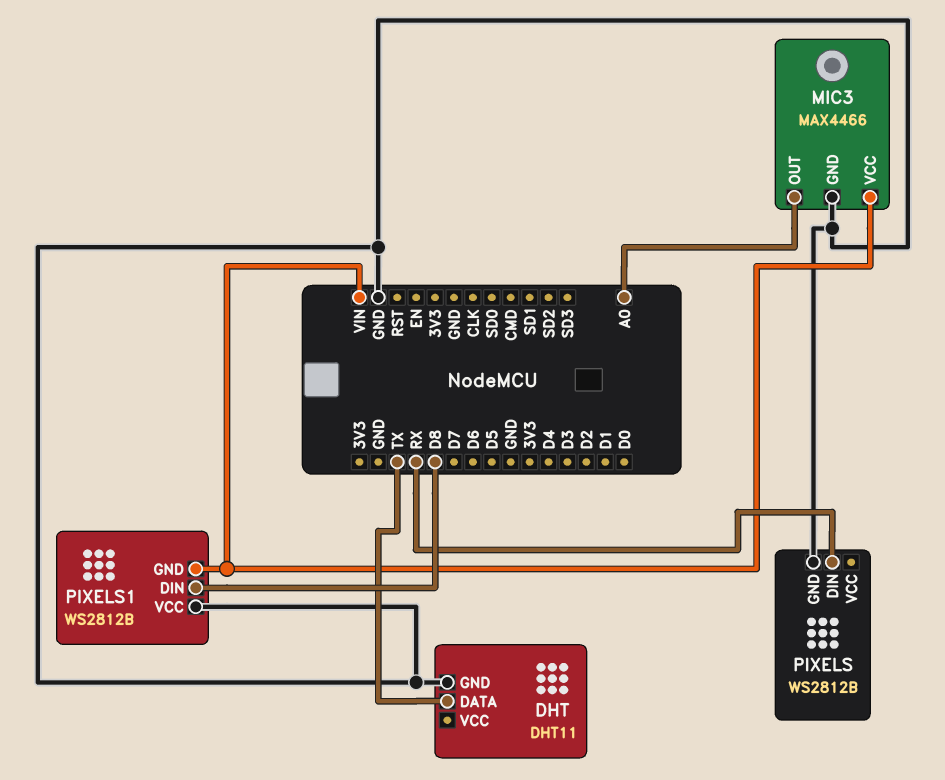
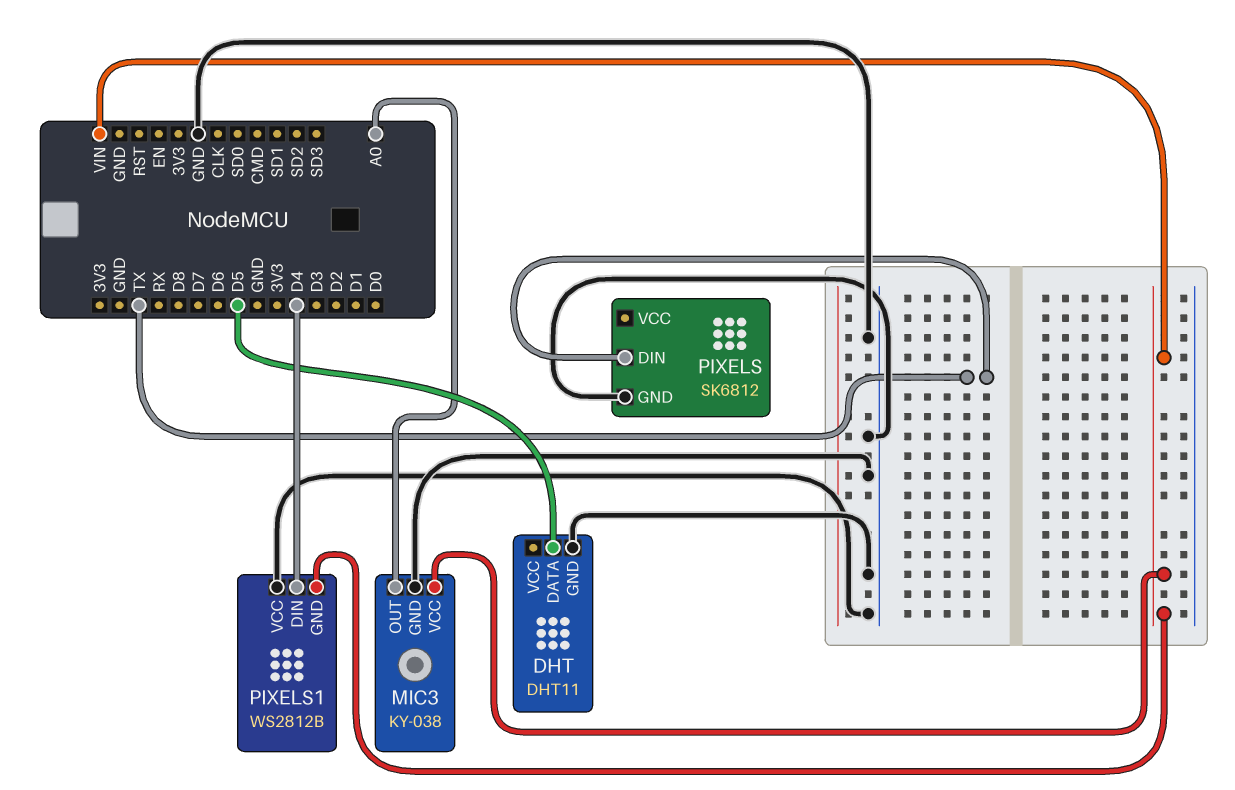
DHT pin DATA: TX -> D5
MIC3: MAX4466 -> KY-038
PIXELS: WS2812B -> SK6812
PIXELS pin DIN: RX -> TX
PIXELS1 pin DIN: D8 -> D4

